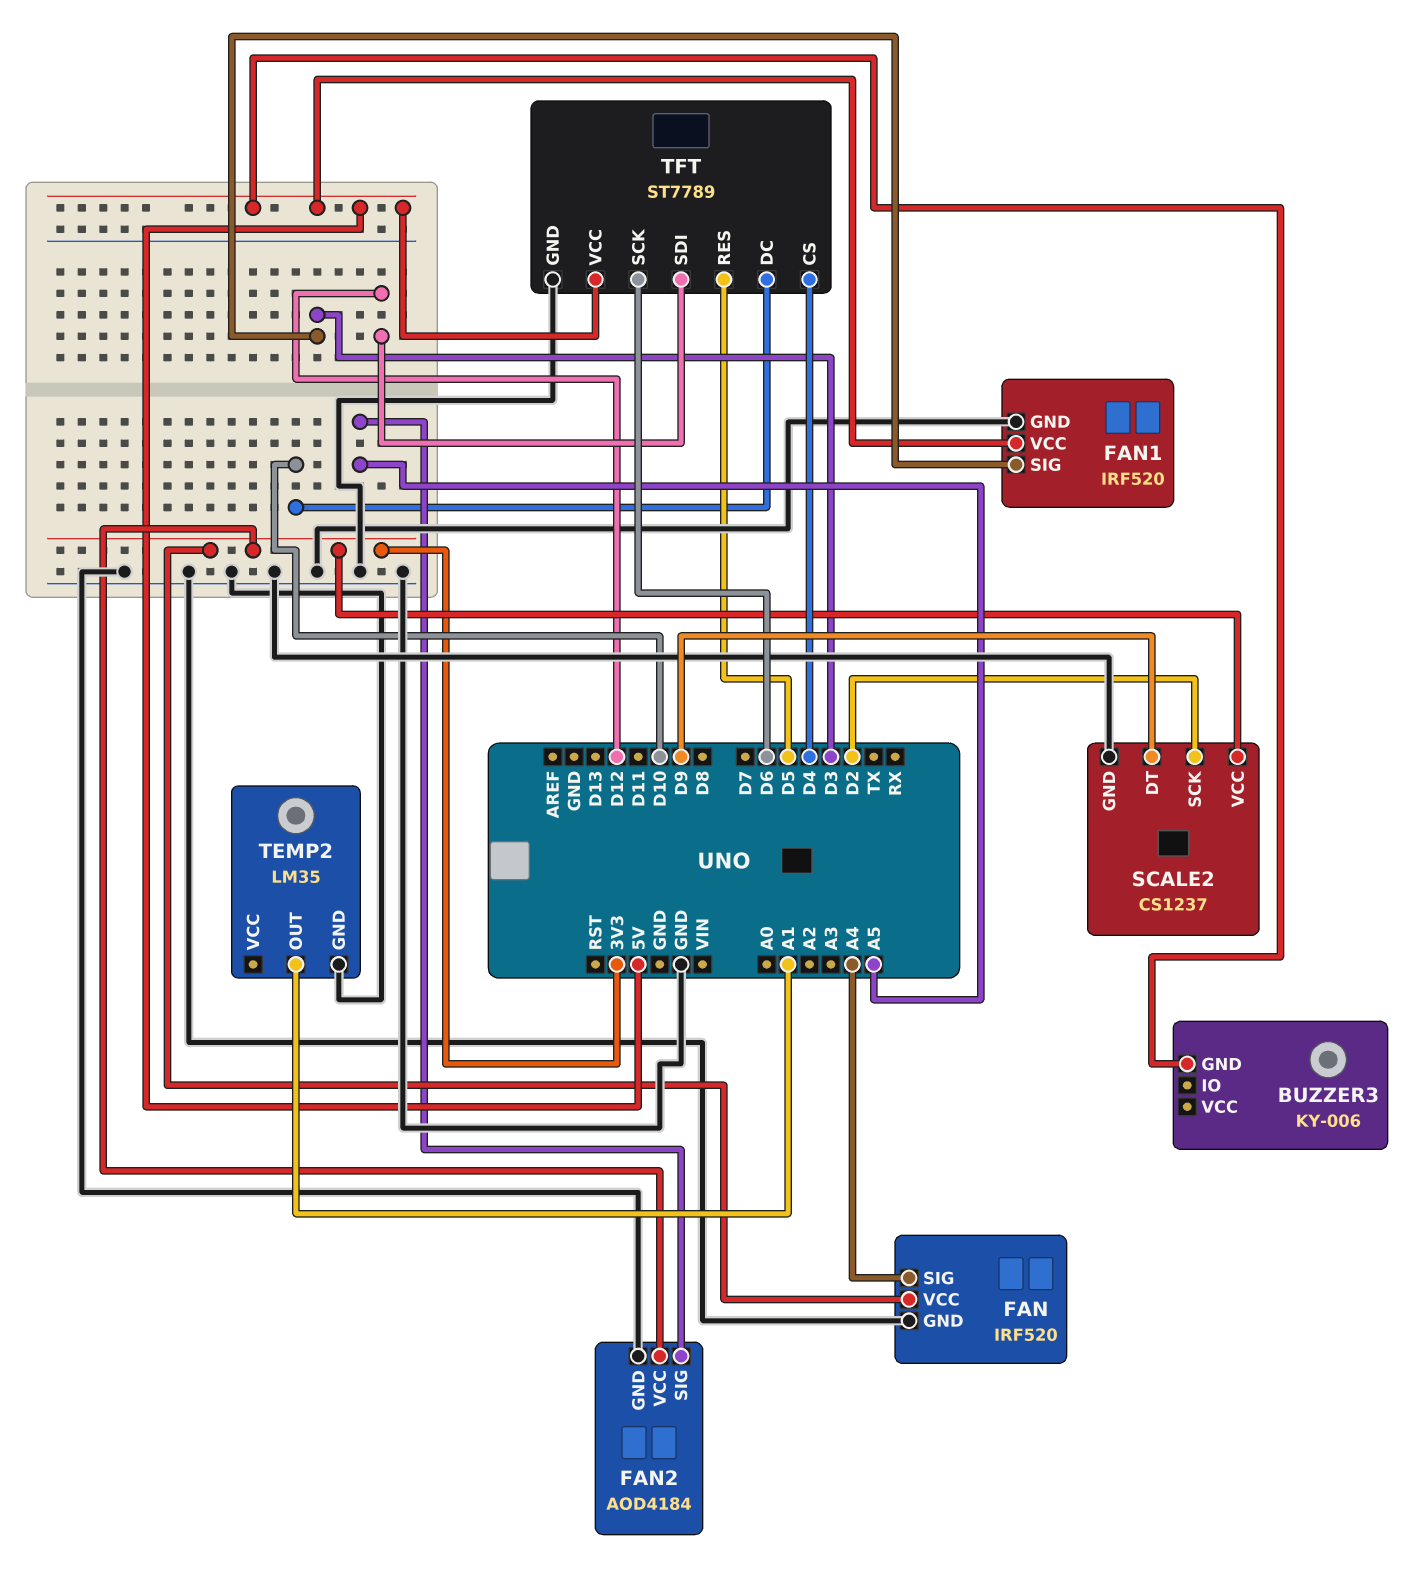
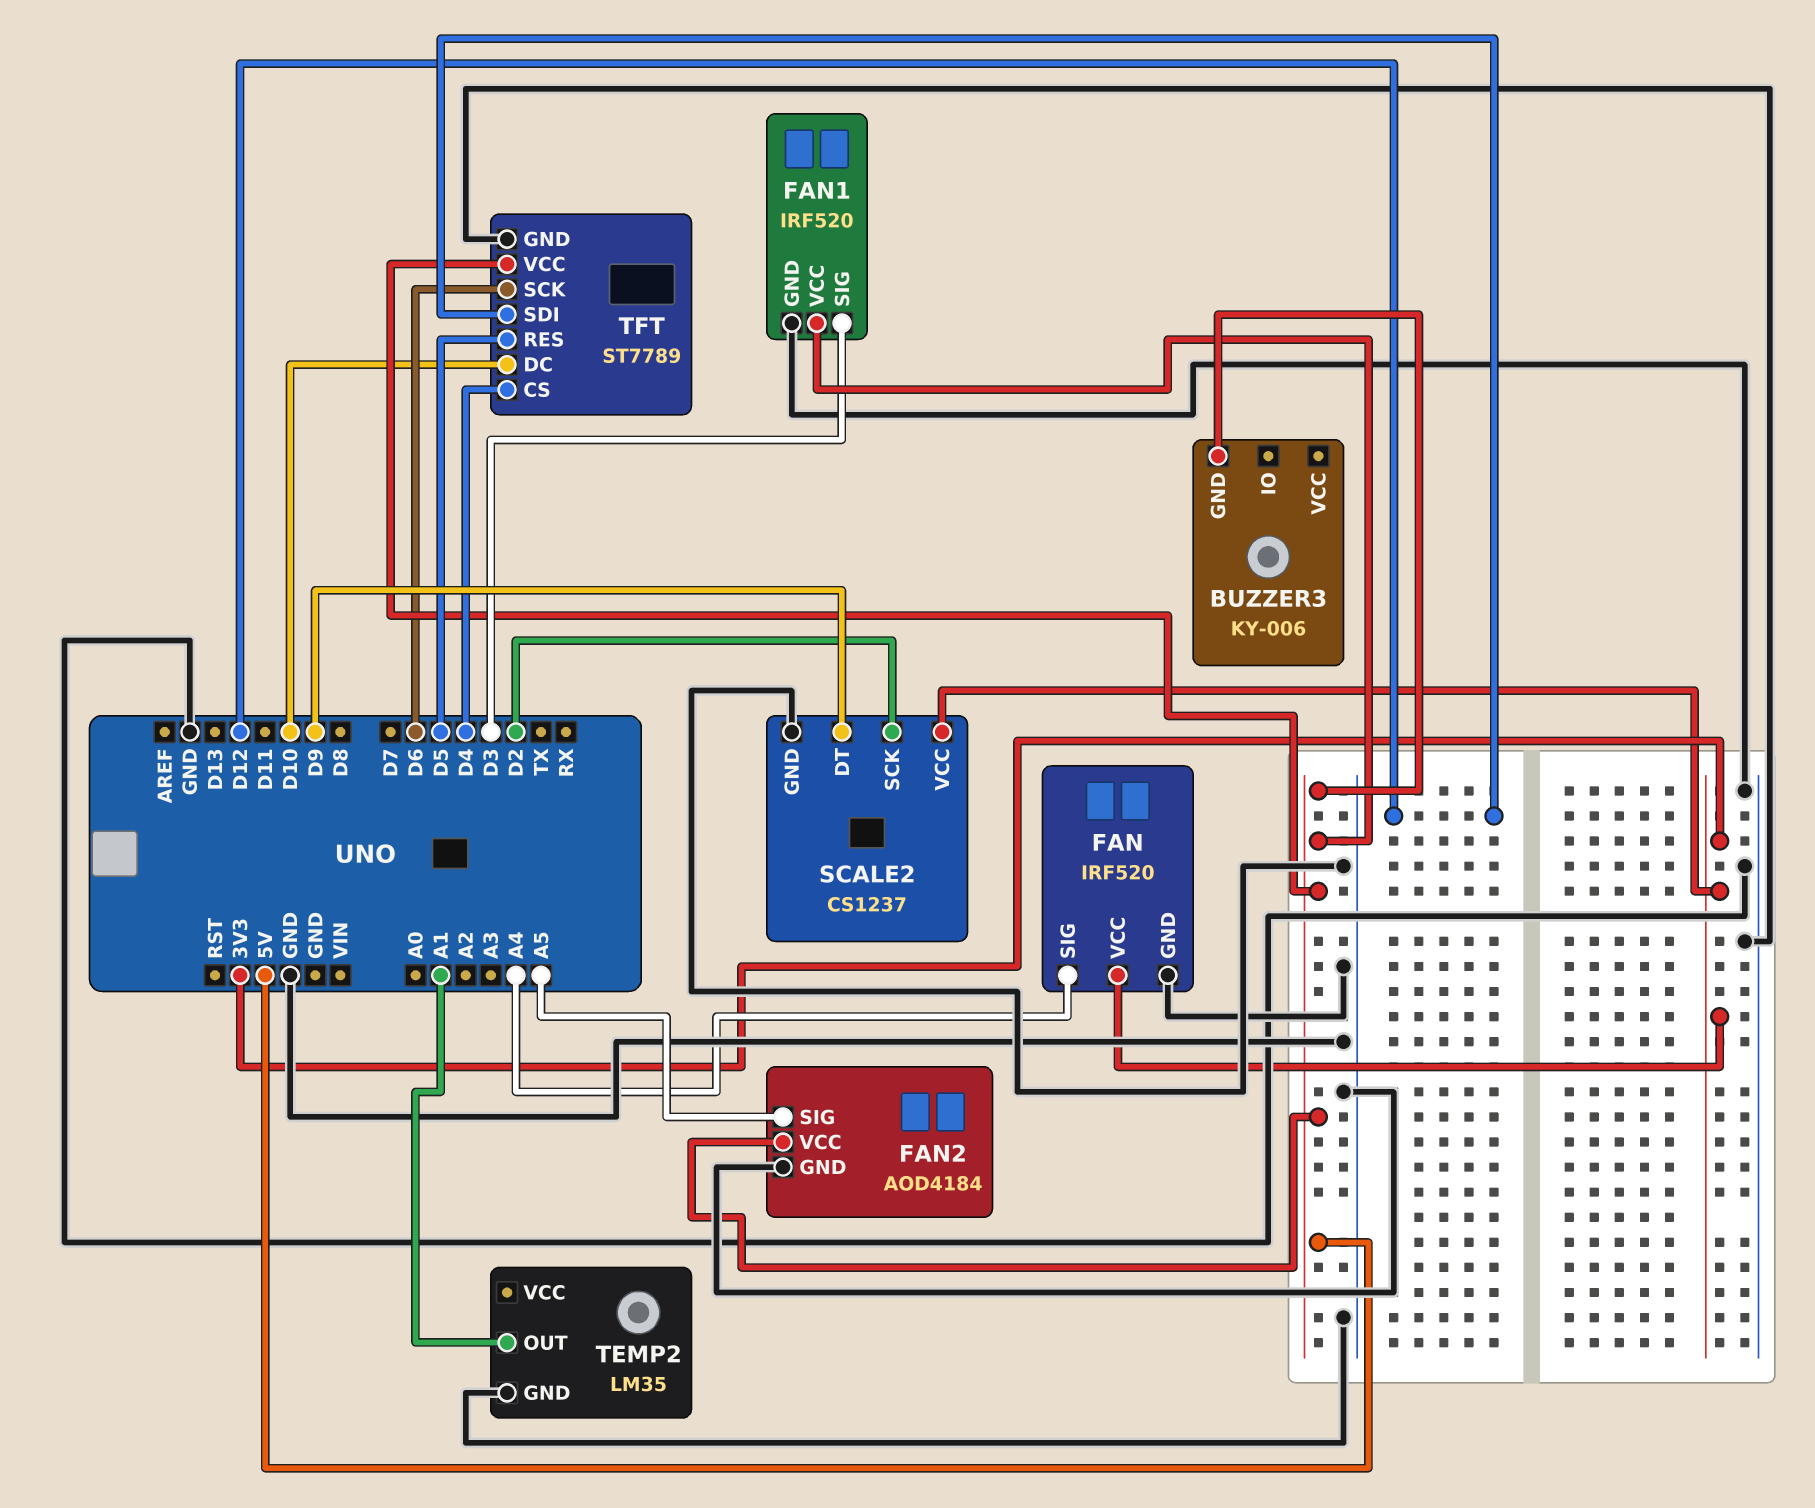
FAN2 pin VCC: 3V3 -> 5V

